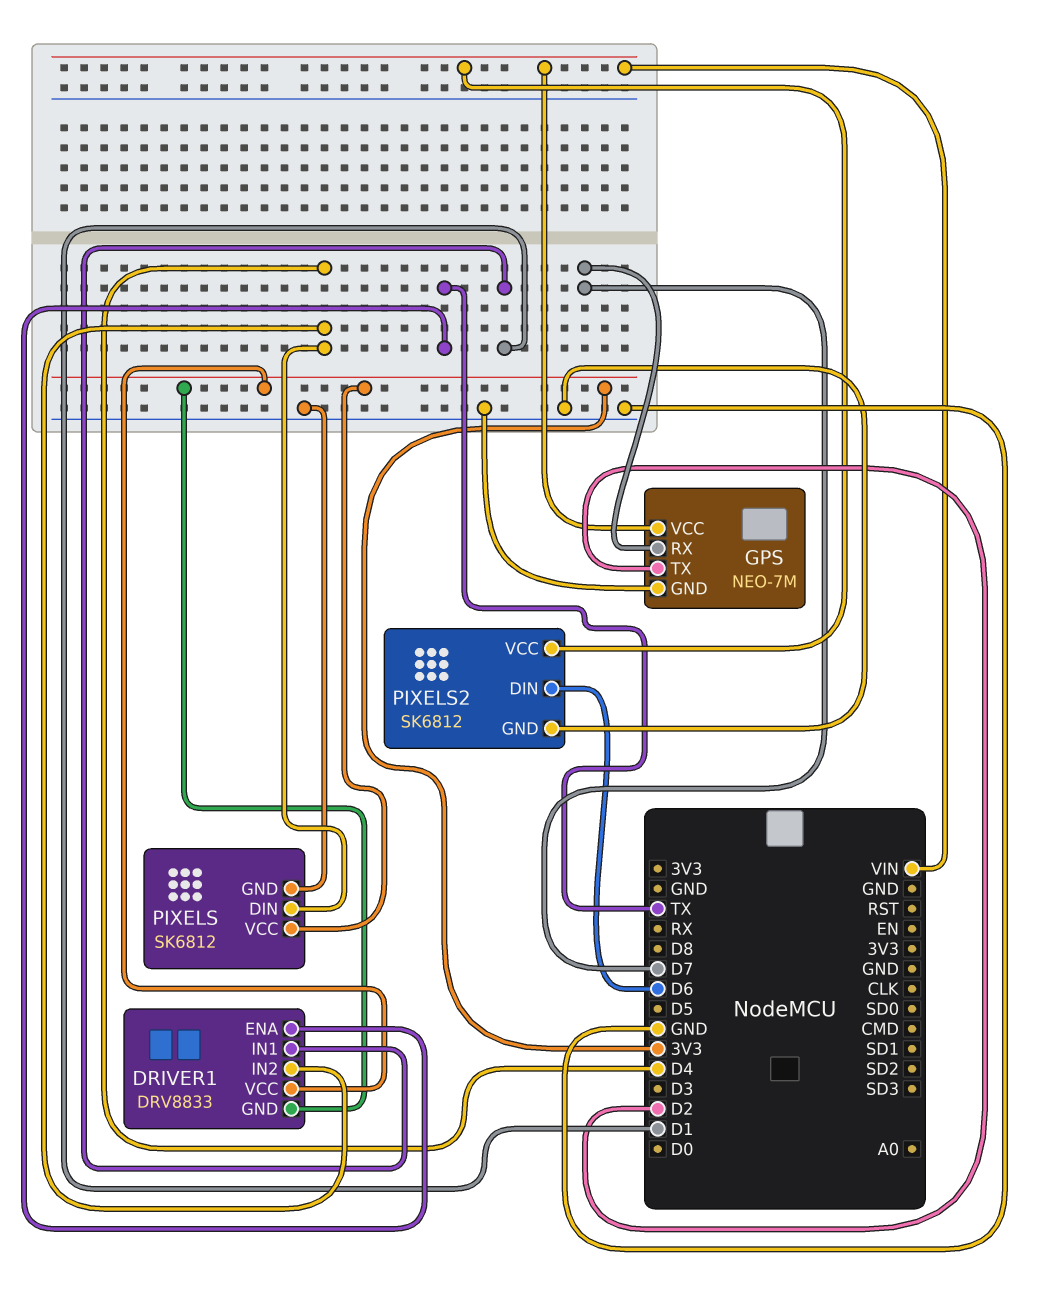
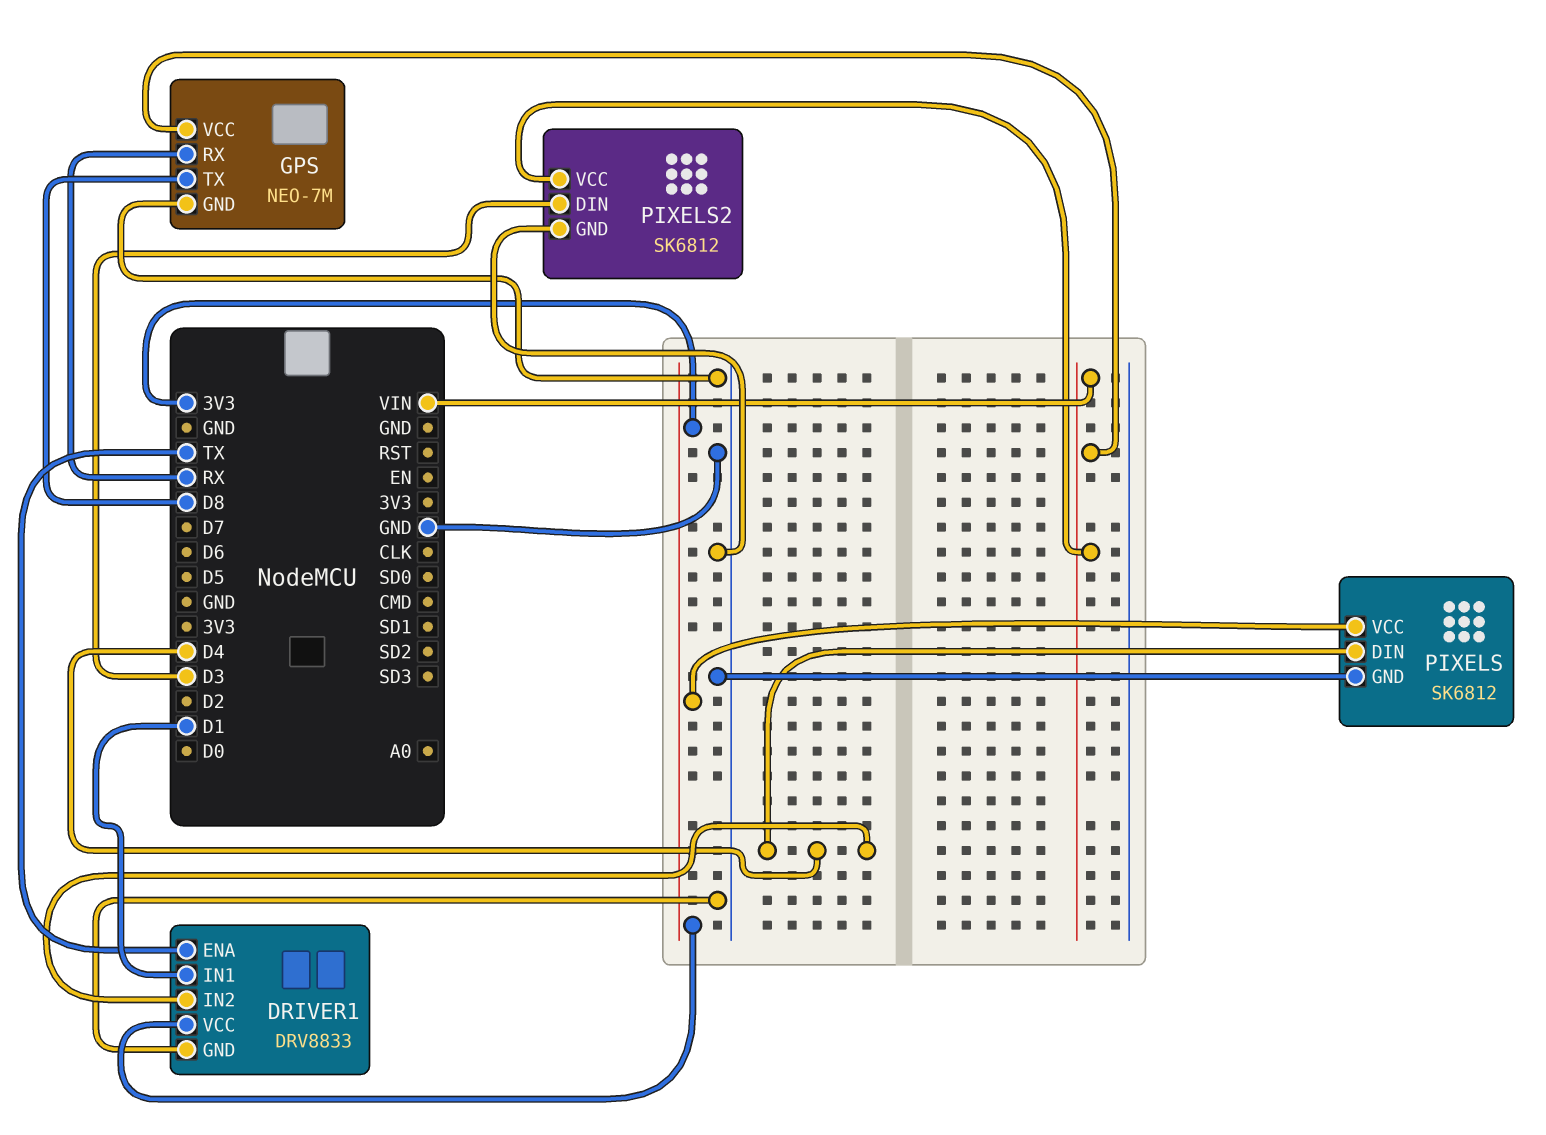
DRIVER1 pin GND: 3V3 -> GND
GPS pin RX: D7 -> RX
GPS pin TX: D2 -> D8
PIXELS2 pin DIN: D6 -> D3

